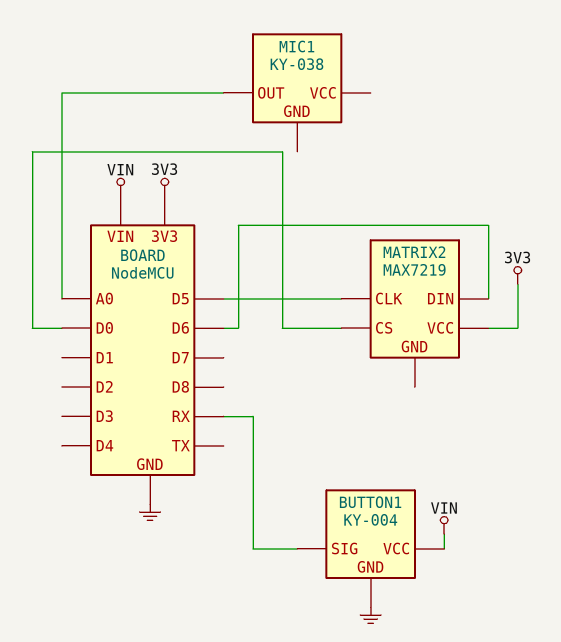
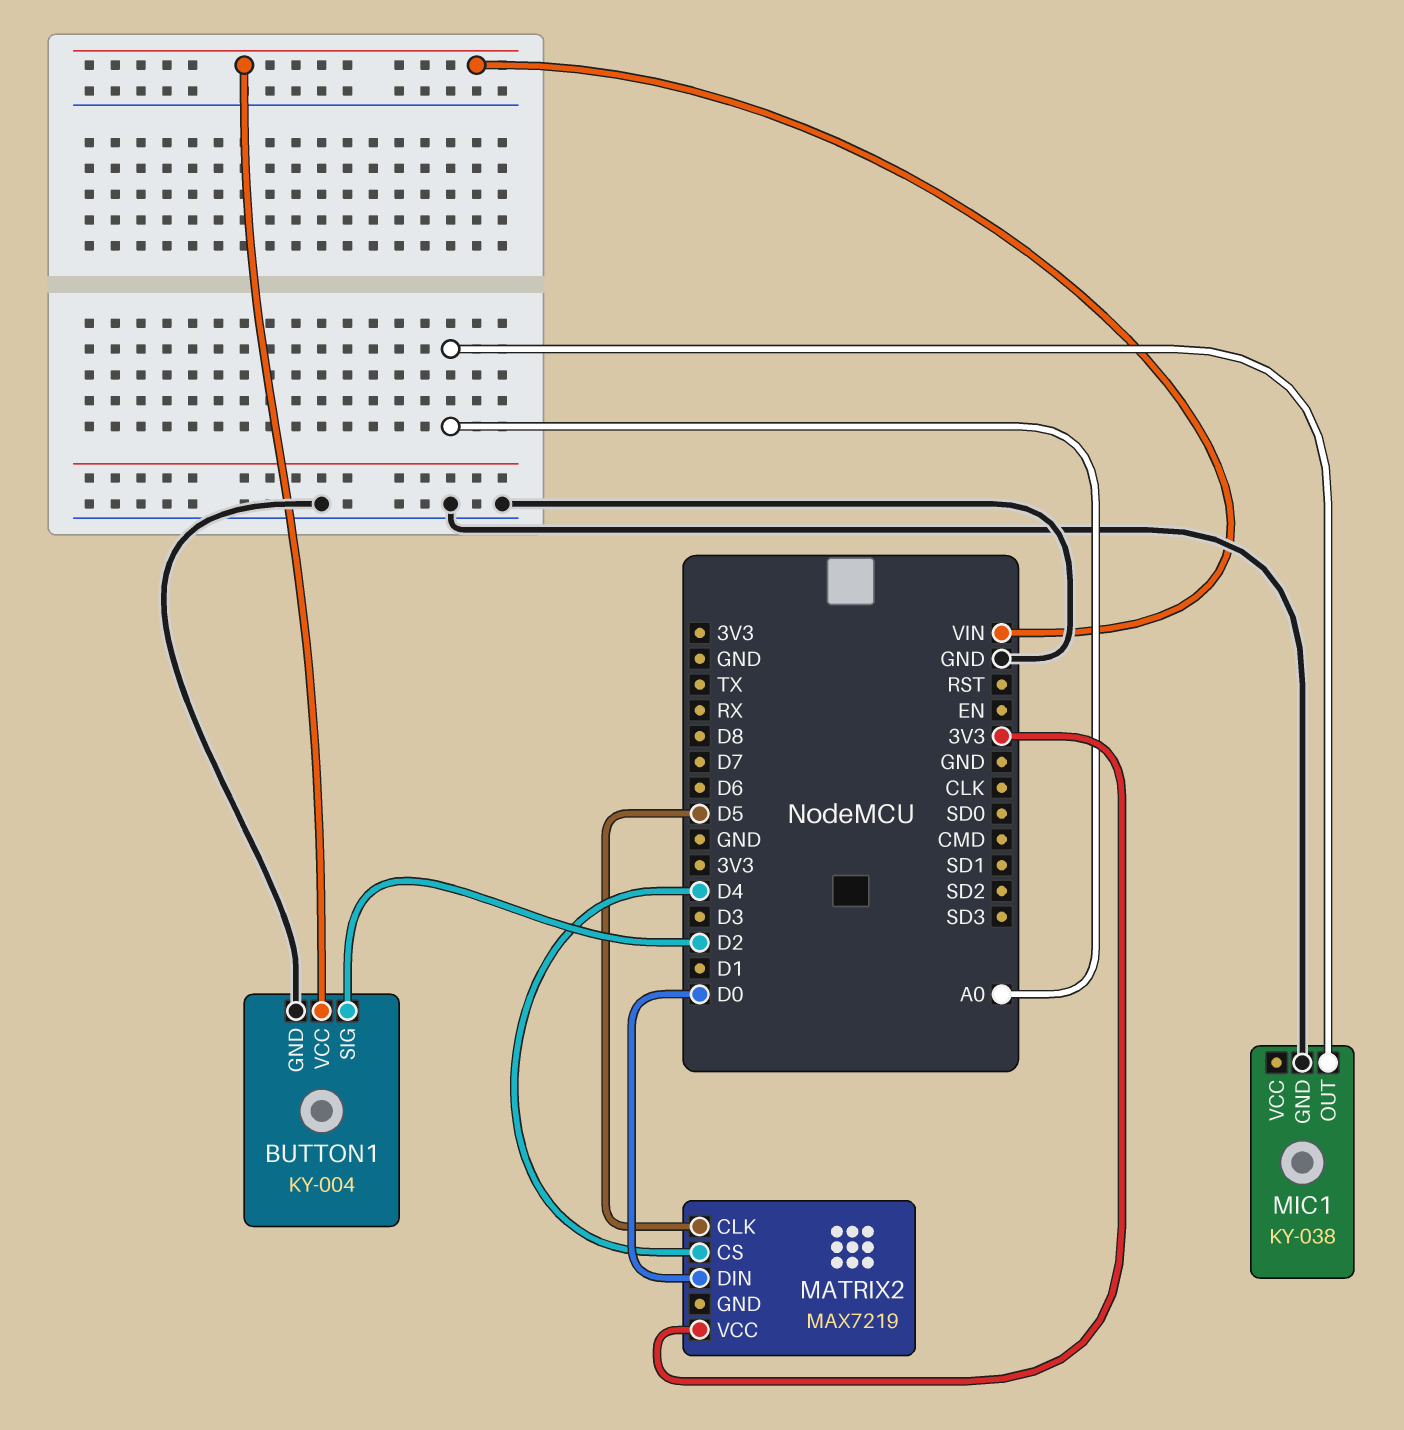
BUTTON1 pin SIG: RX -> D2
MATRIX2 pin CS: D0 -> D4
MATRIX2 pin DIN: D6 -> D0
MIC1 pin GND: none -> GND

